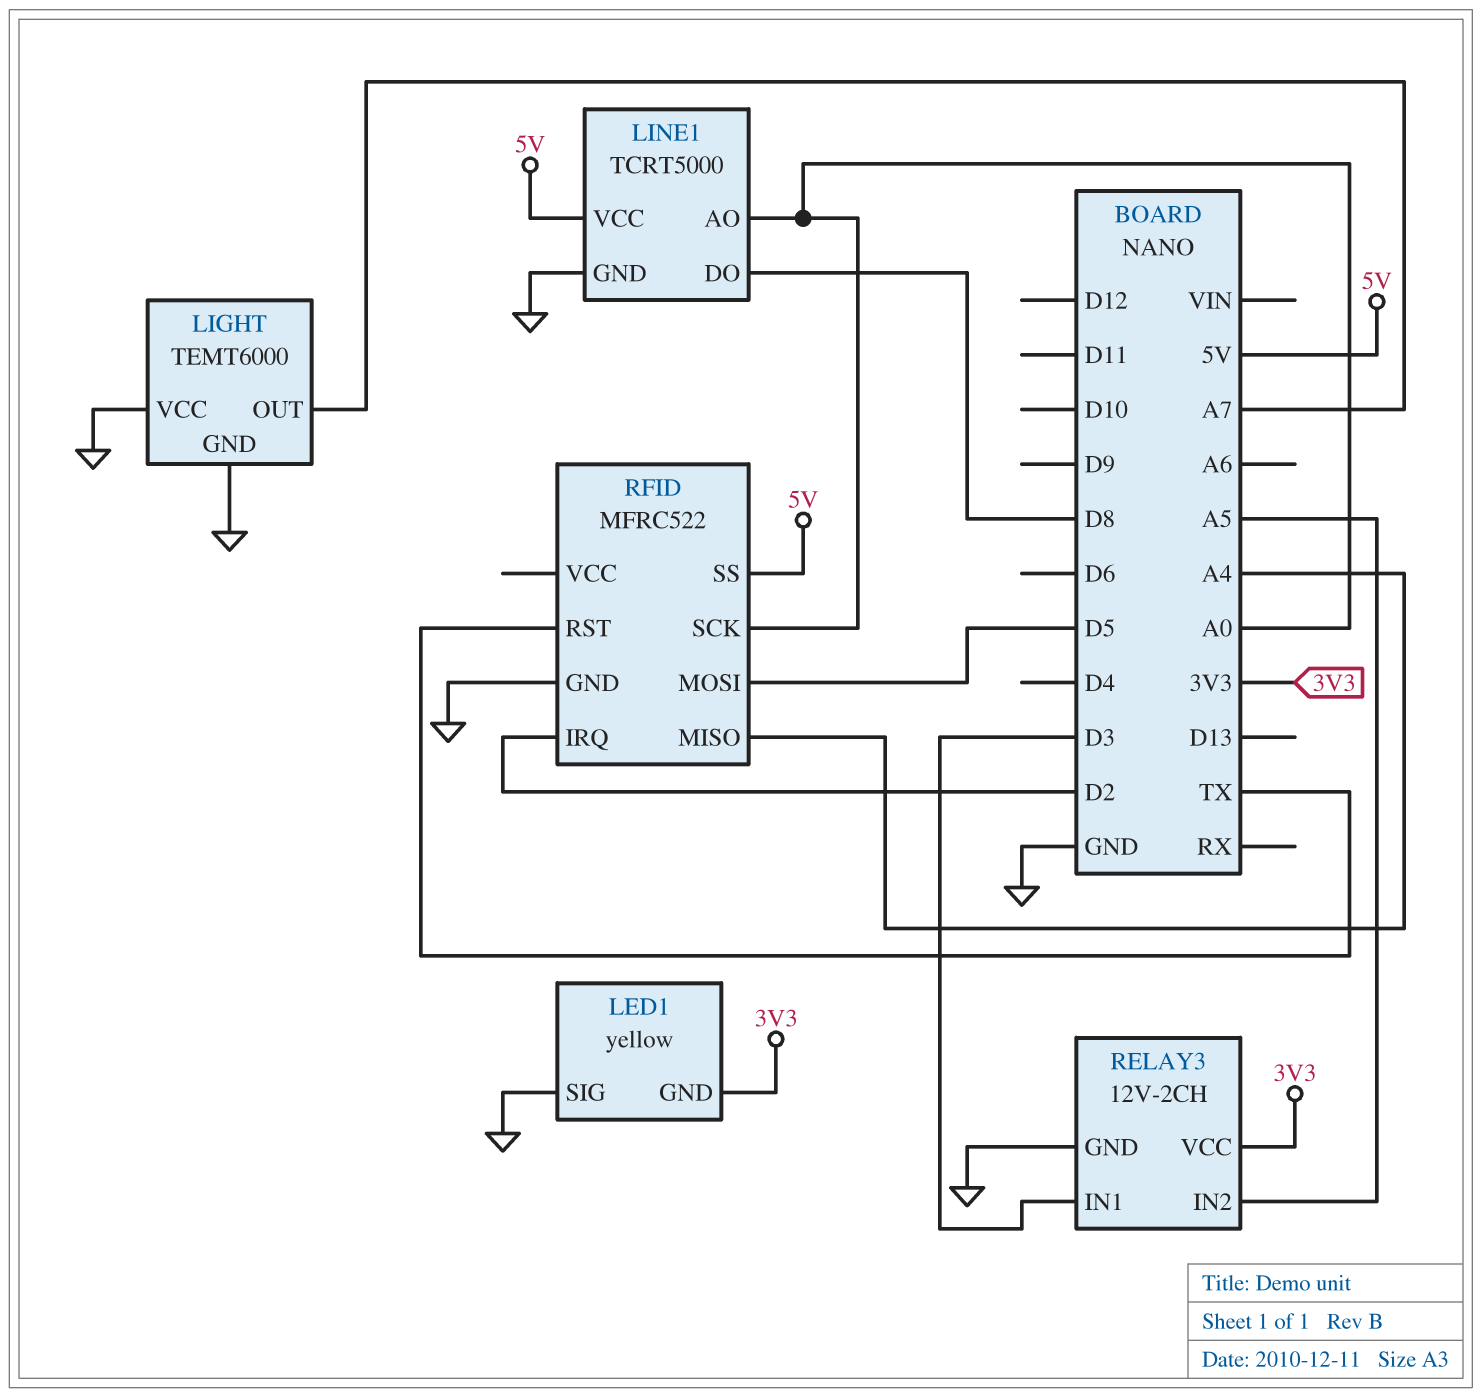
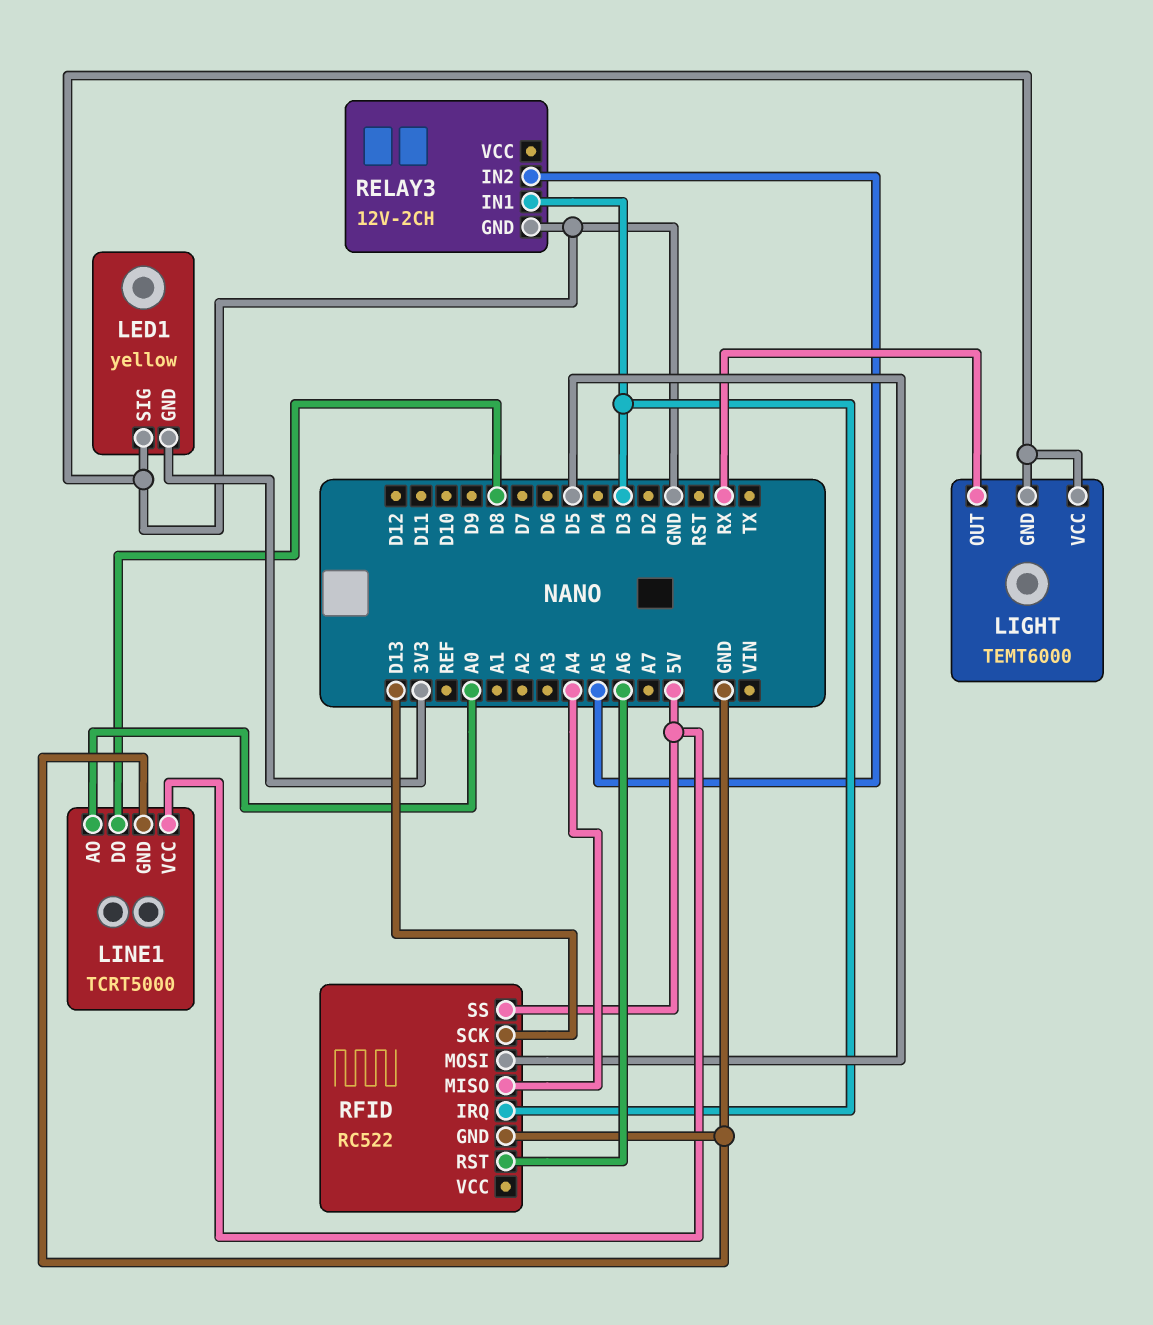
LIGHT pin OUT: A7 -> RX
RELAY3 pin VCC: 3V3 -> none
RFID: MFRC522 -> RC522
RFID pin IRQ: D2 -> D3
RFID pin RST: TX -> A6
RFID pin SCK: A0 -> D13

